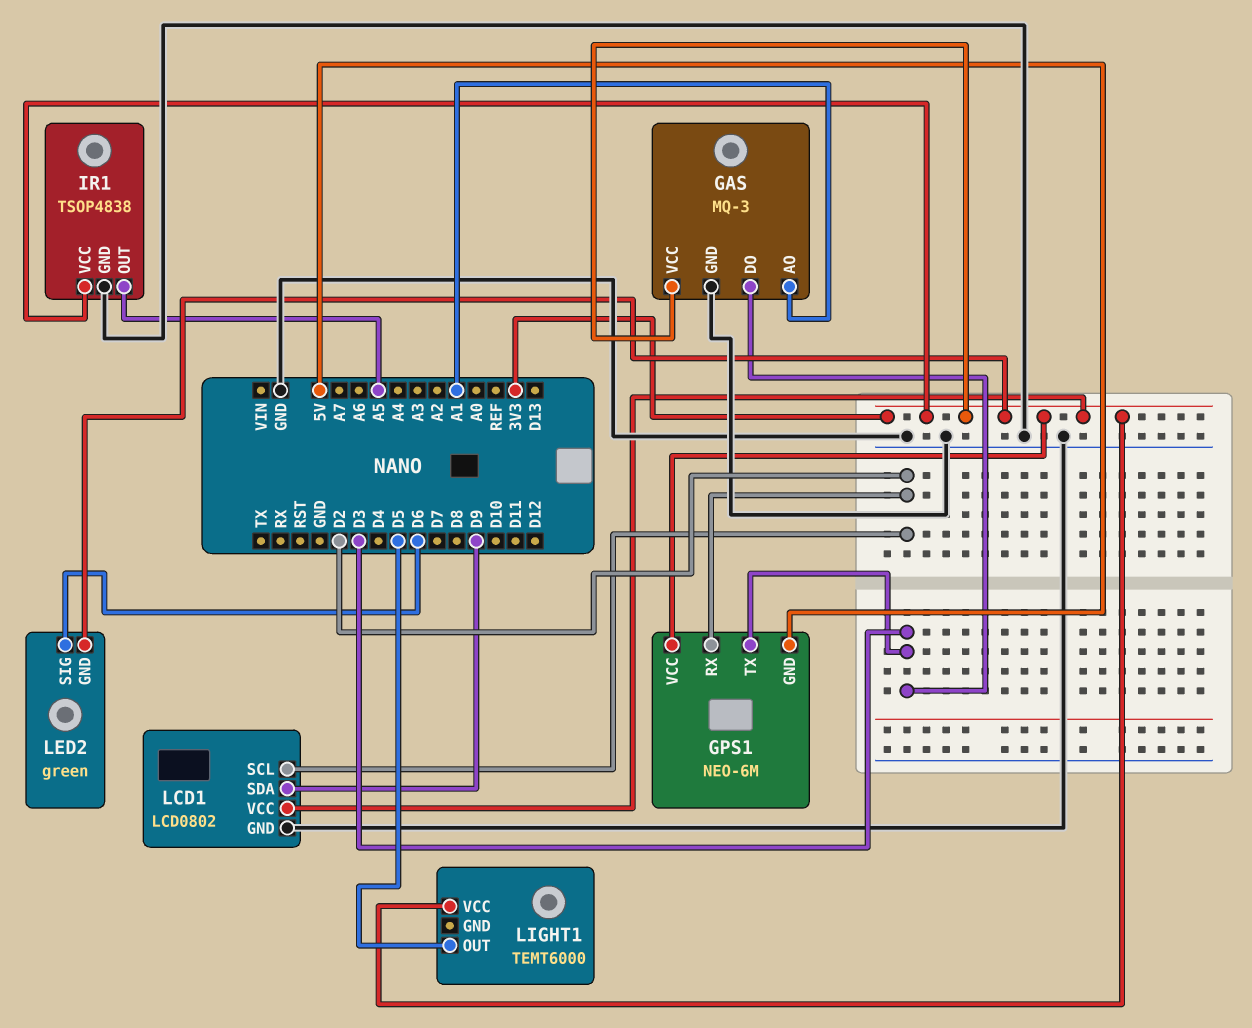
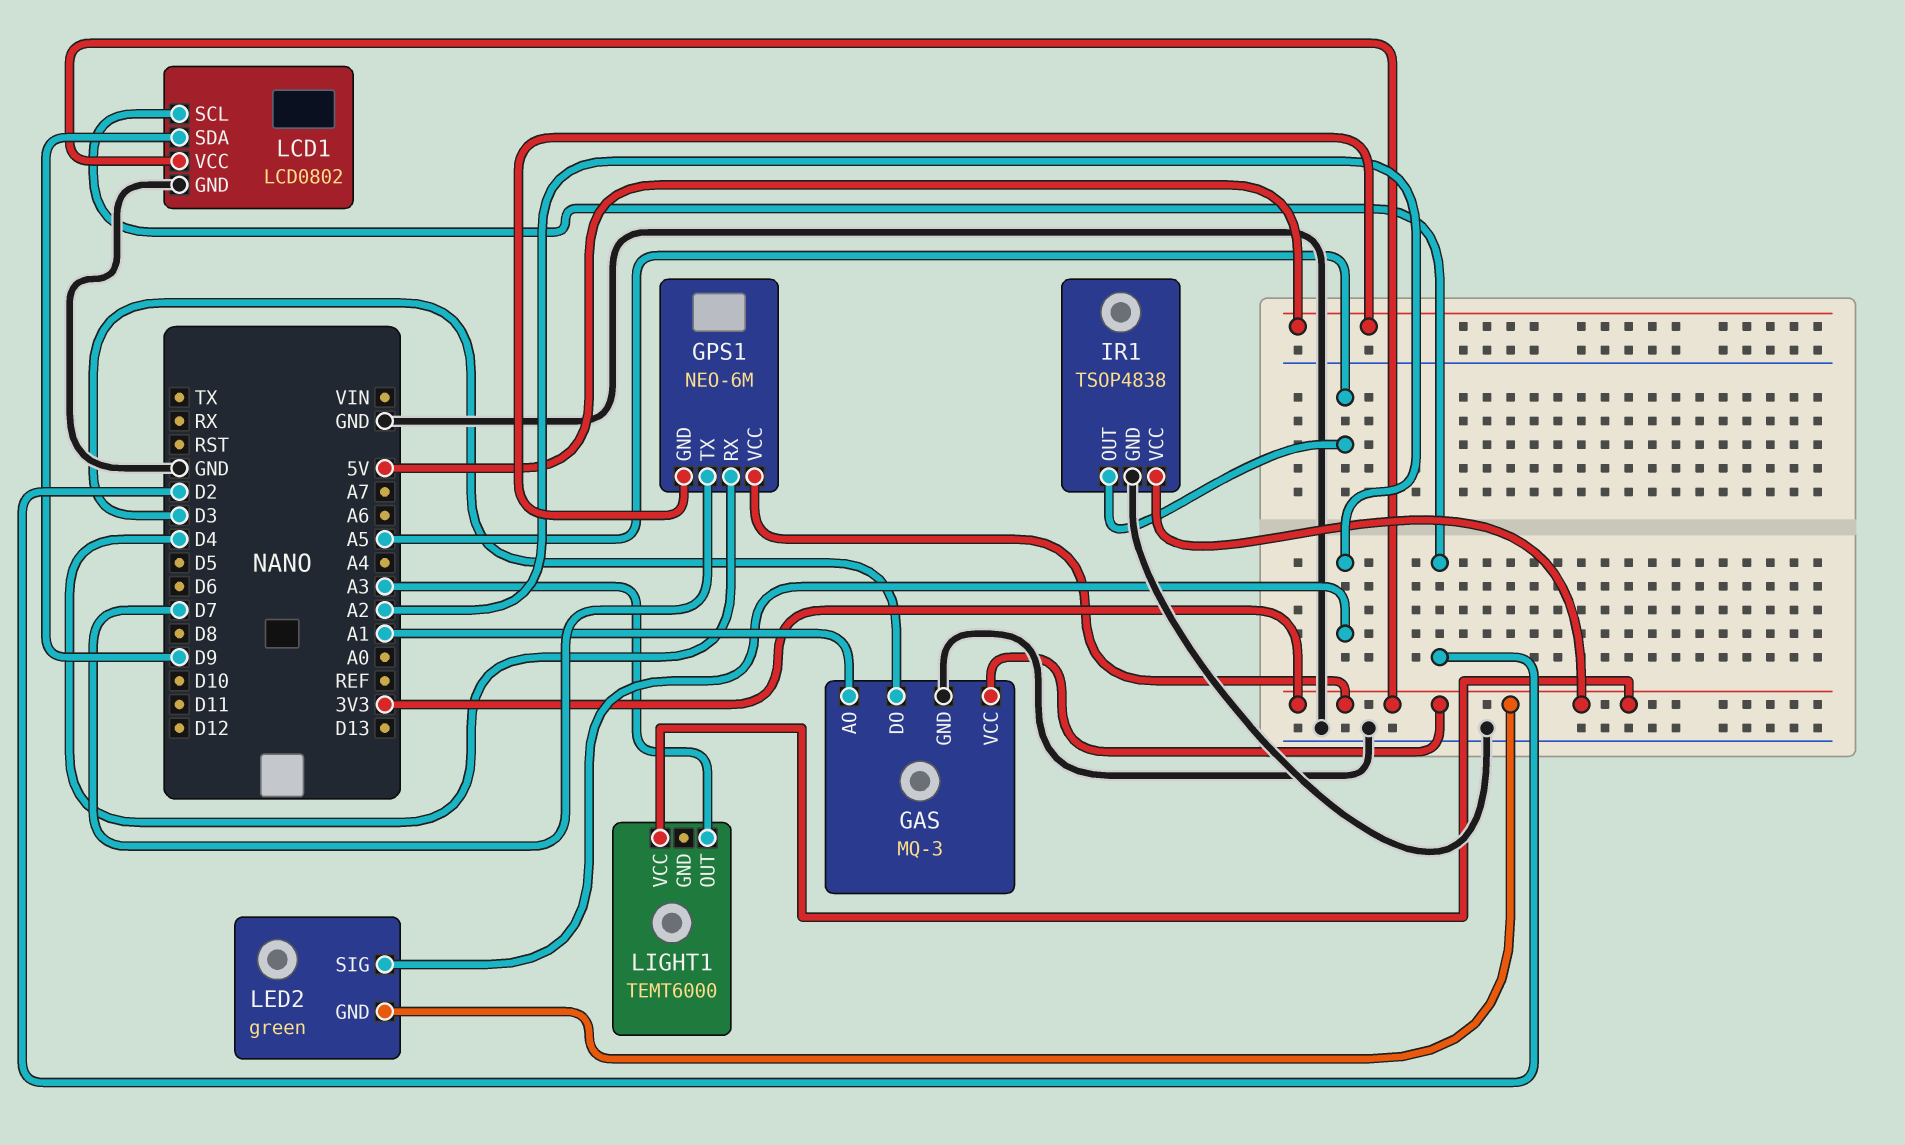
GPS1 pin RX: D2 -> D4
GPS1 pin TX: D3 -> D7
LED2 pin SIG: D6 -> A2
LIGHT1 pin OUT: D5 -> A3

